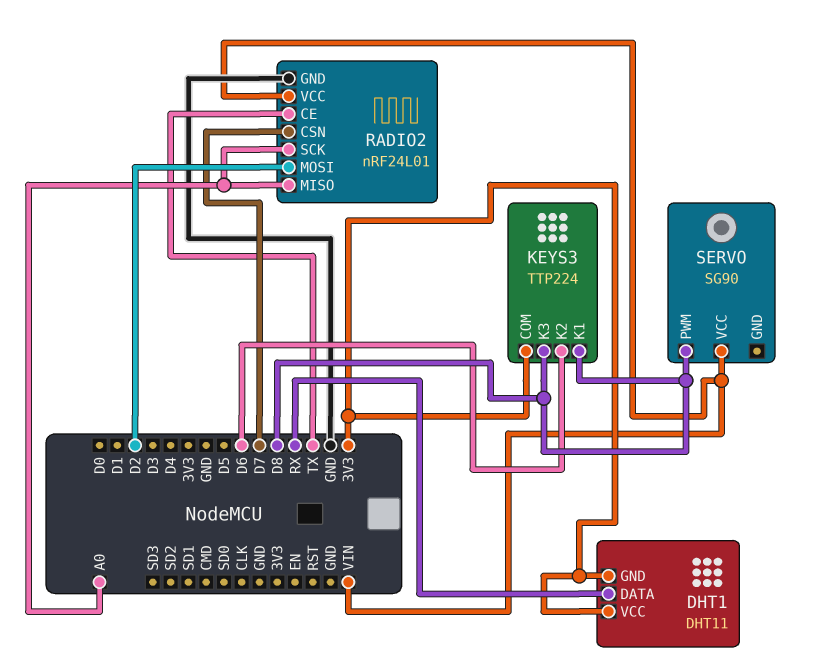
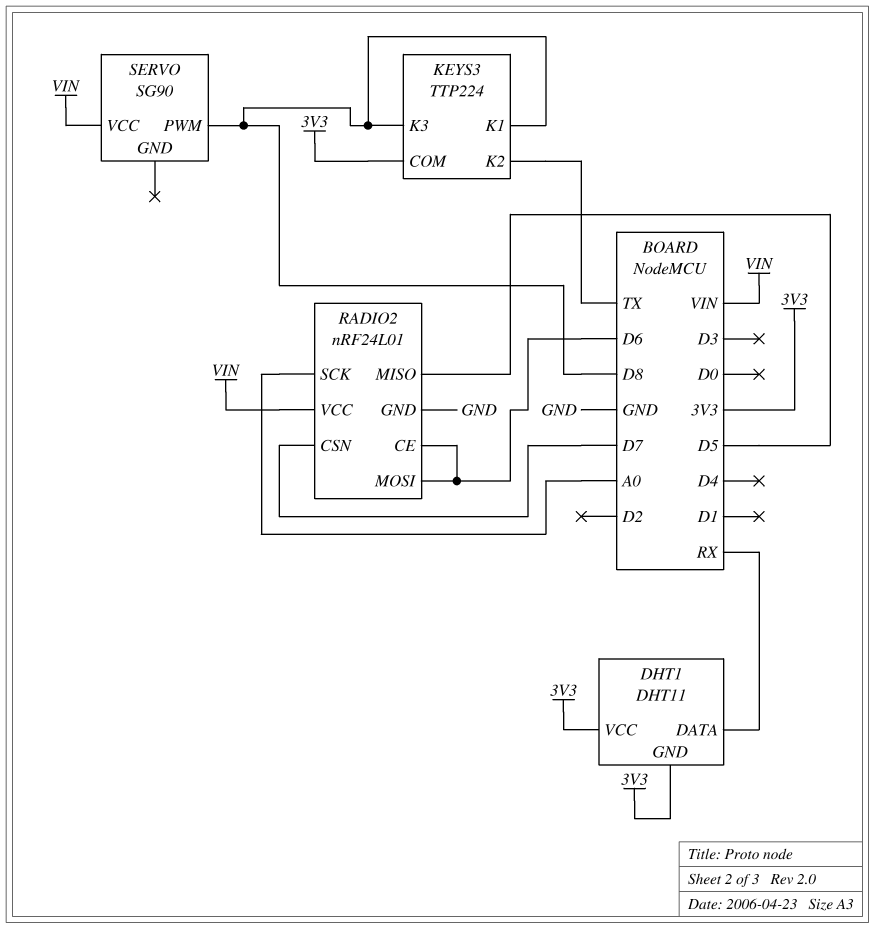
KEYS3 pin K2: D6 -> TX
RADIO2 pin CE: TX -> D6
RADIO2 pin MISO: A0 -> D5
RADIO2 pin MOSI: D2 -> D6

